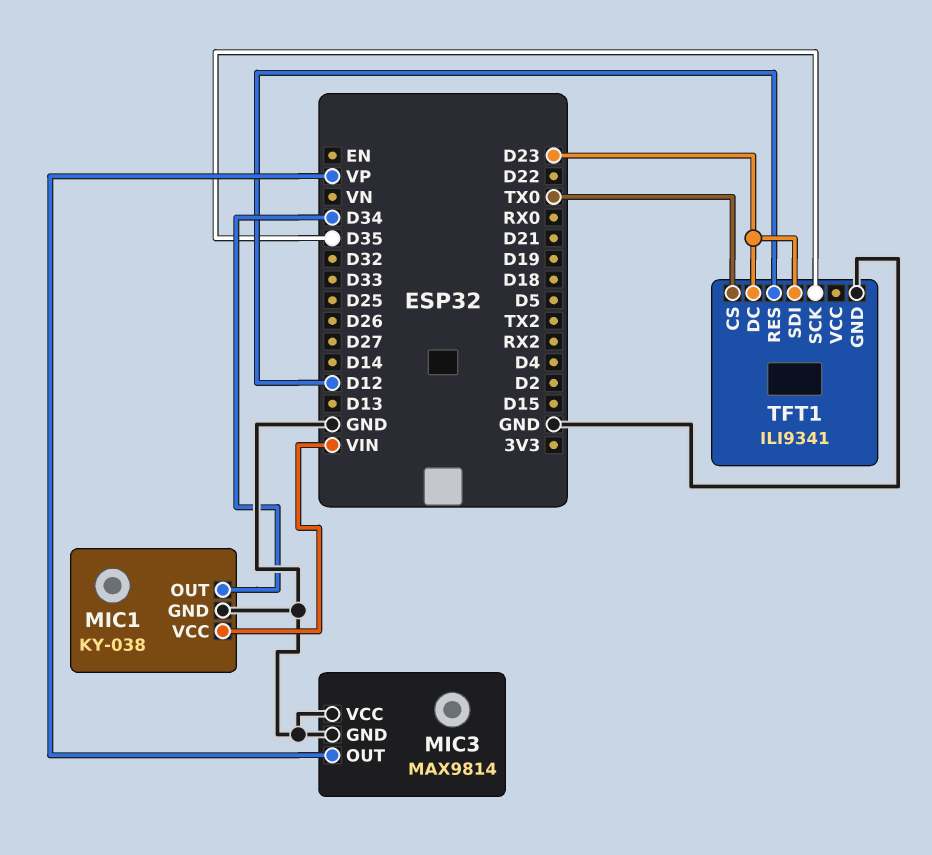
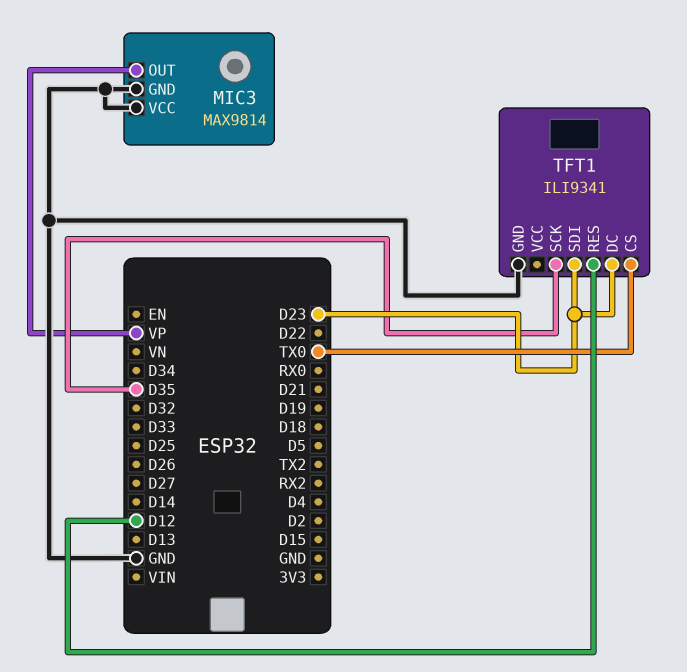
MIC1: KY-038 -> none
MIC1 pin GND: GND -> none
MIC1 pin OUT: D34 -> none
MIC1 pin VCC: VIN -> none

